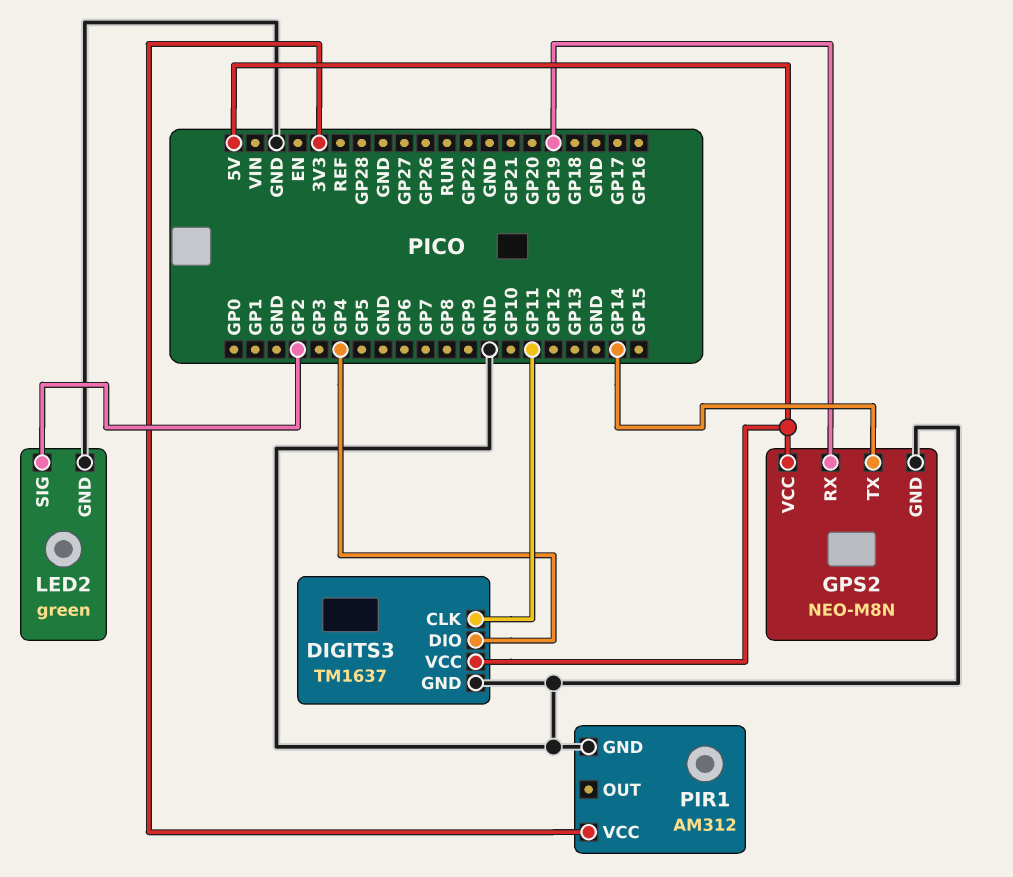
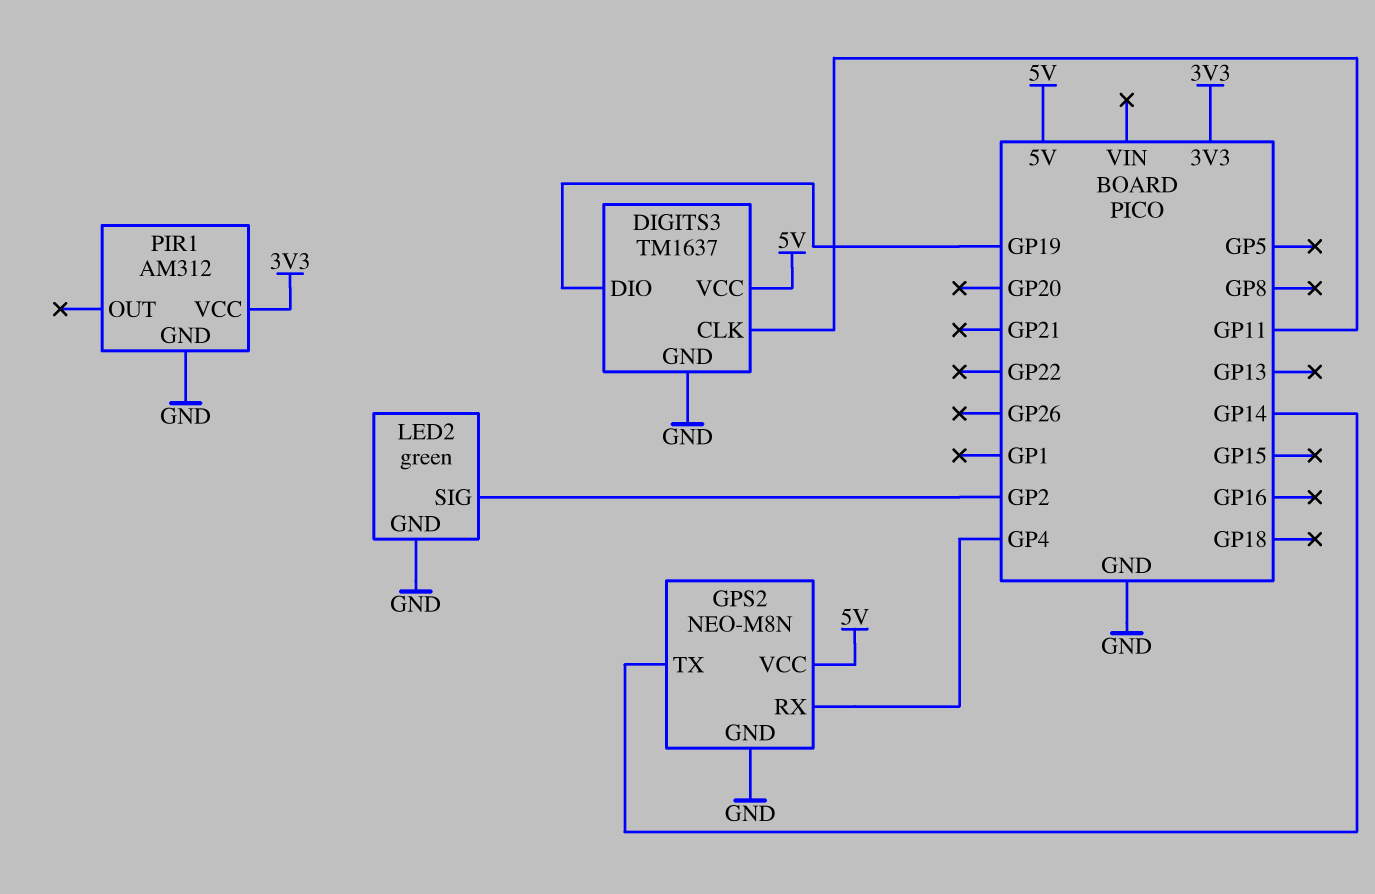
DIGITS3 pin DIO: GP4 -> GP19
GPS2 pin RX: GP19 -> GP4

